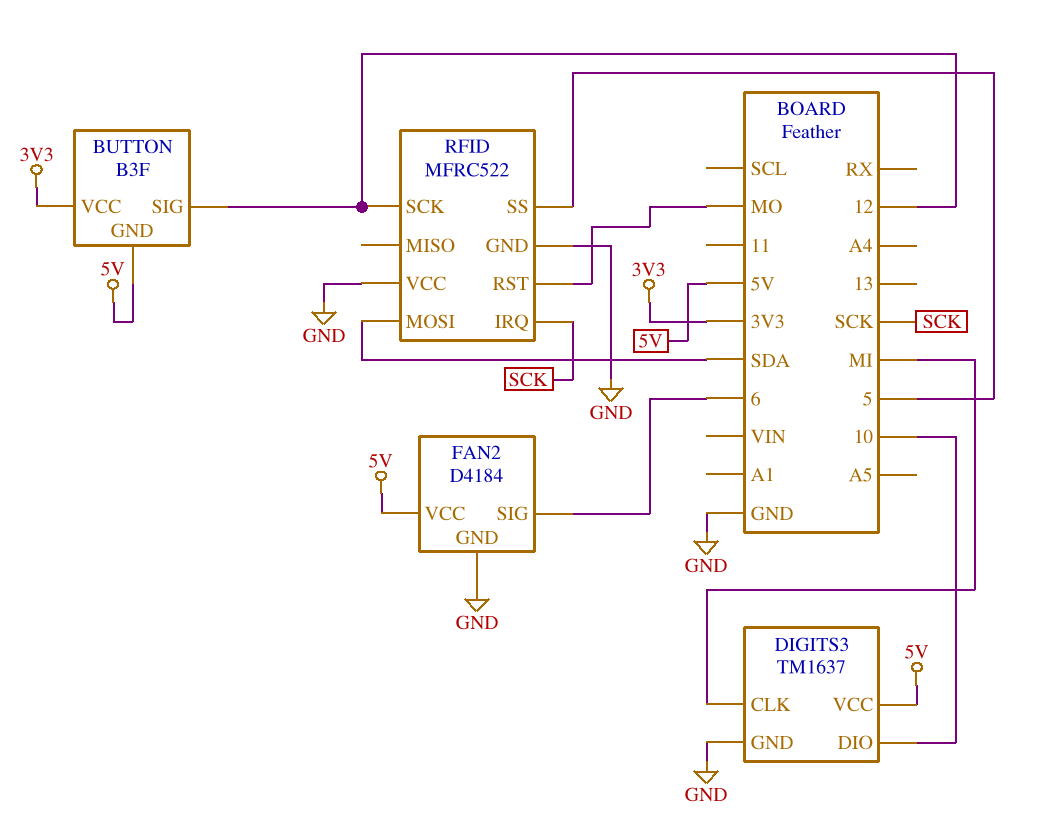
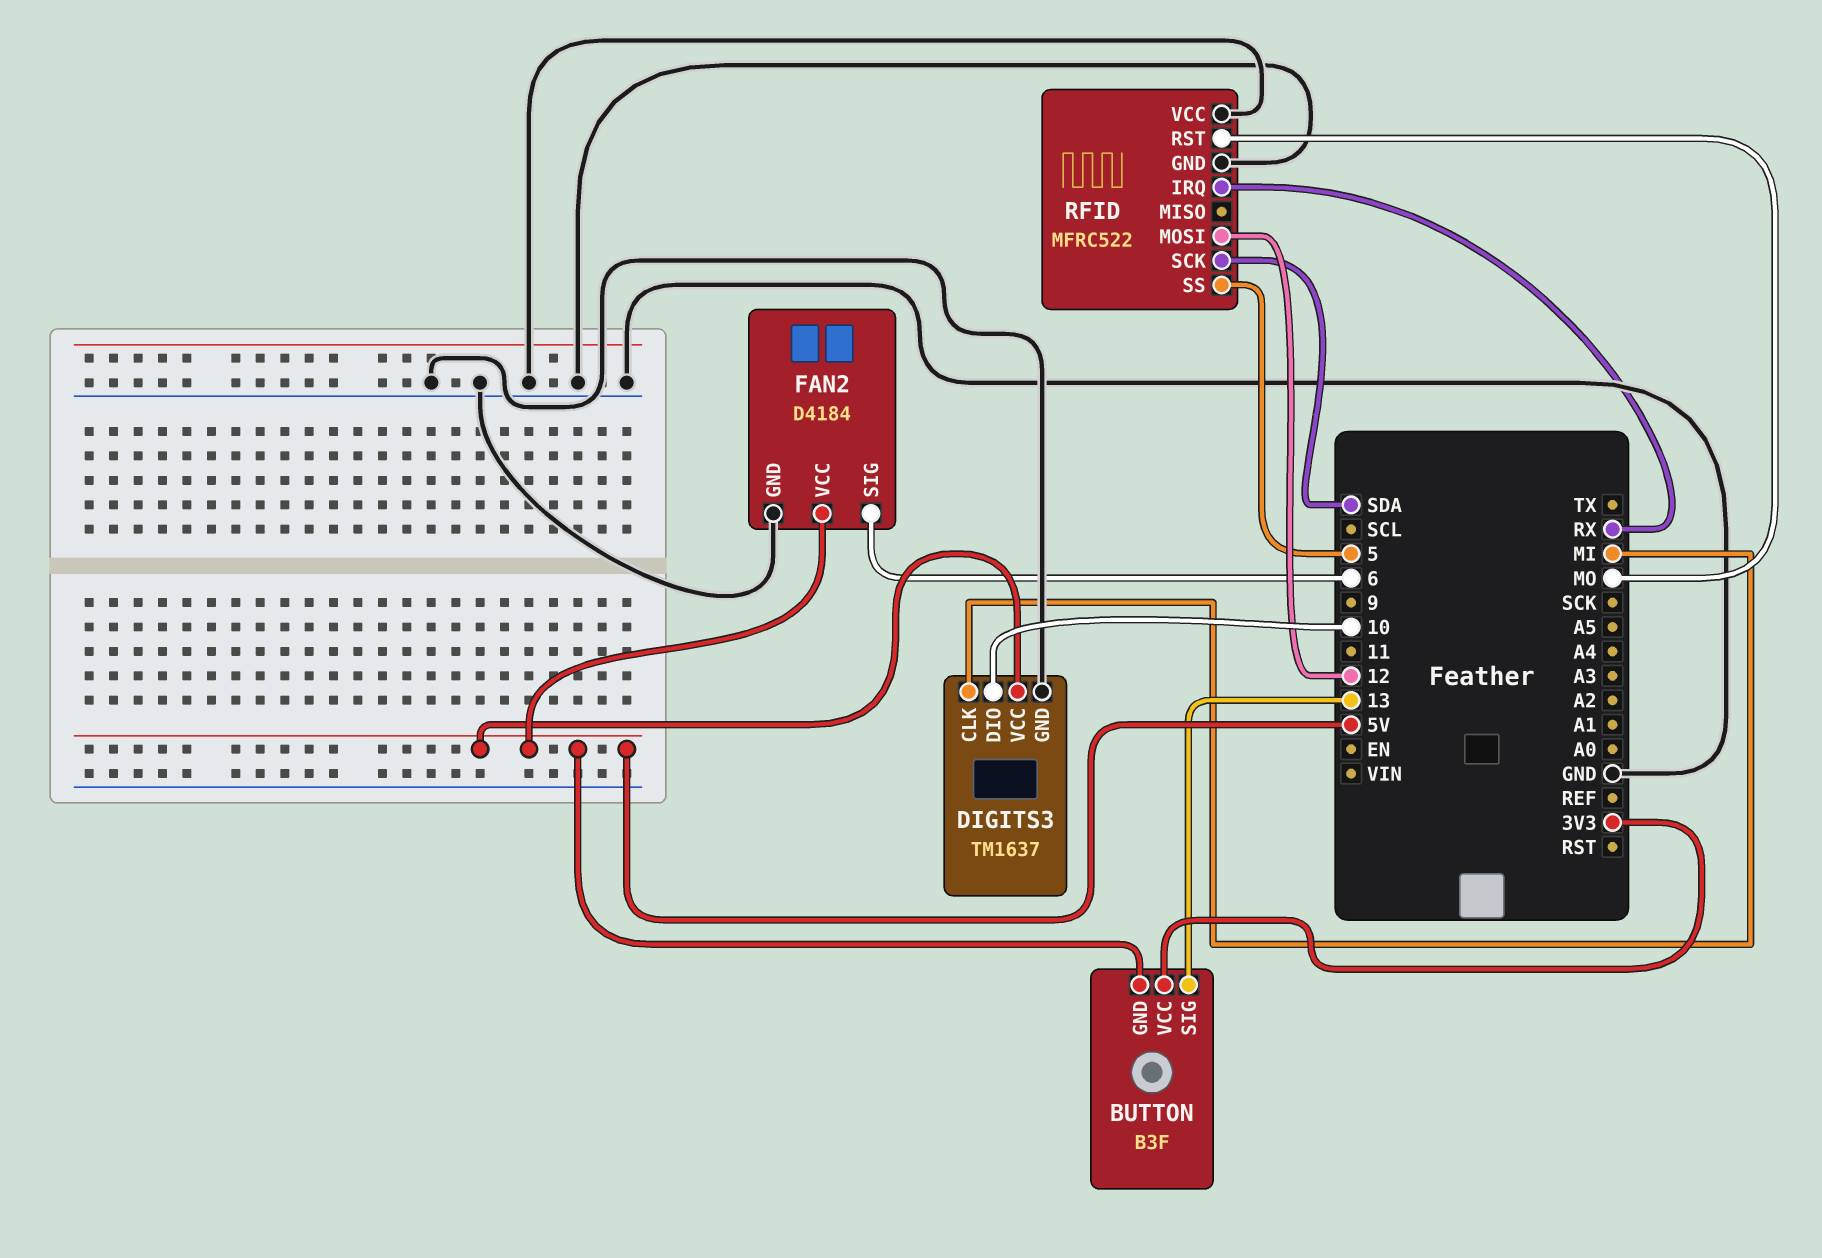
BUTTON pin SIG: 12 -> 13
RFID pin IRQ: SCK -> RX
RFID pin MOSI: SDA -> 12
RFID pin SCK: 12 -> SDA

